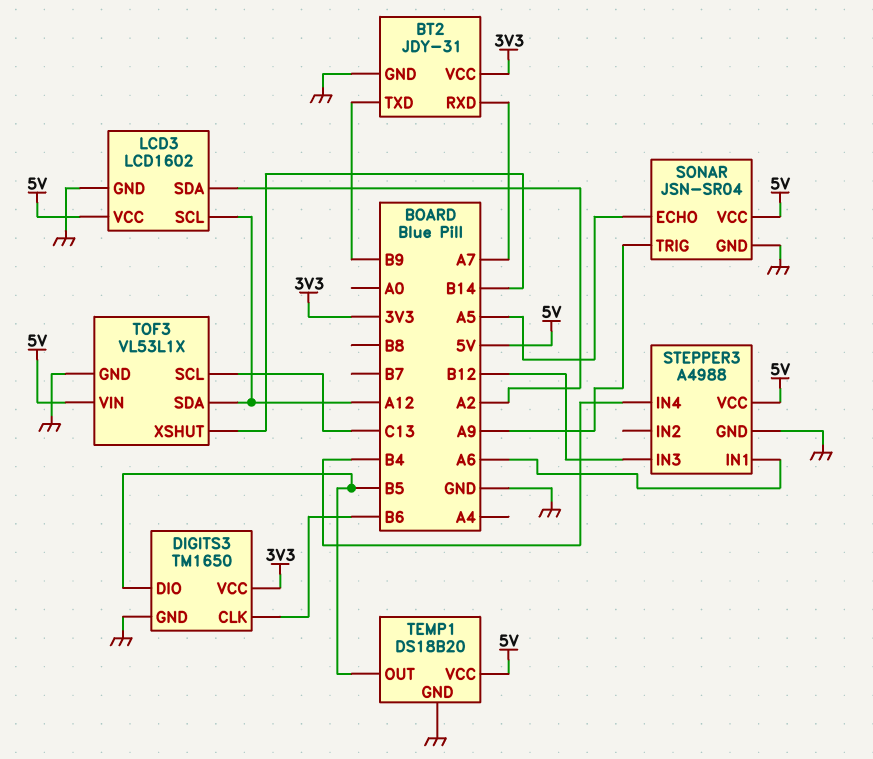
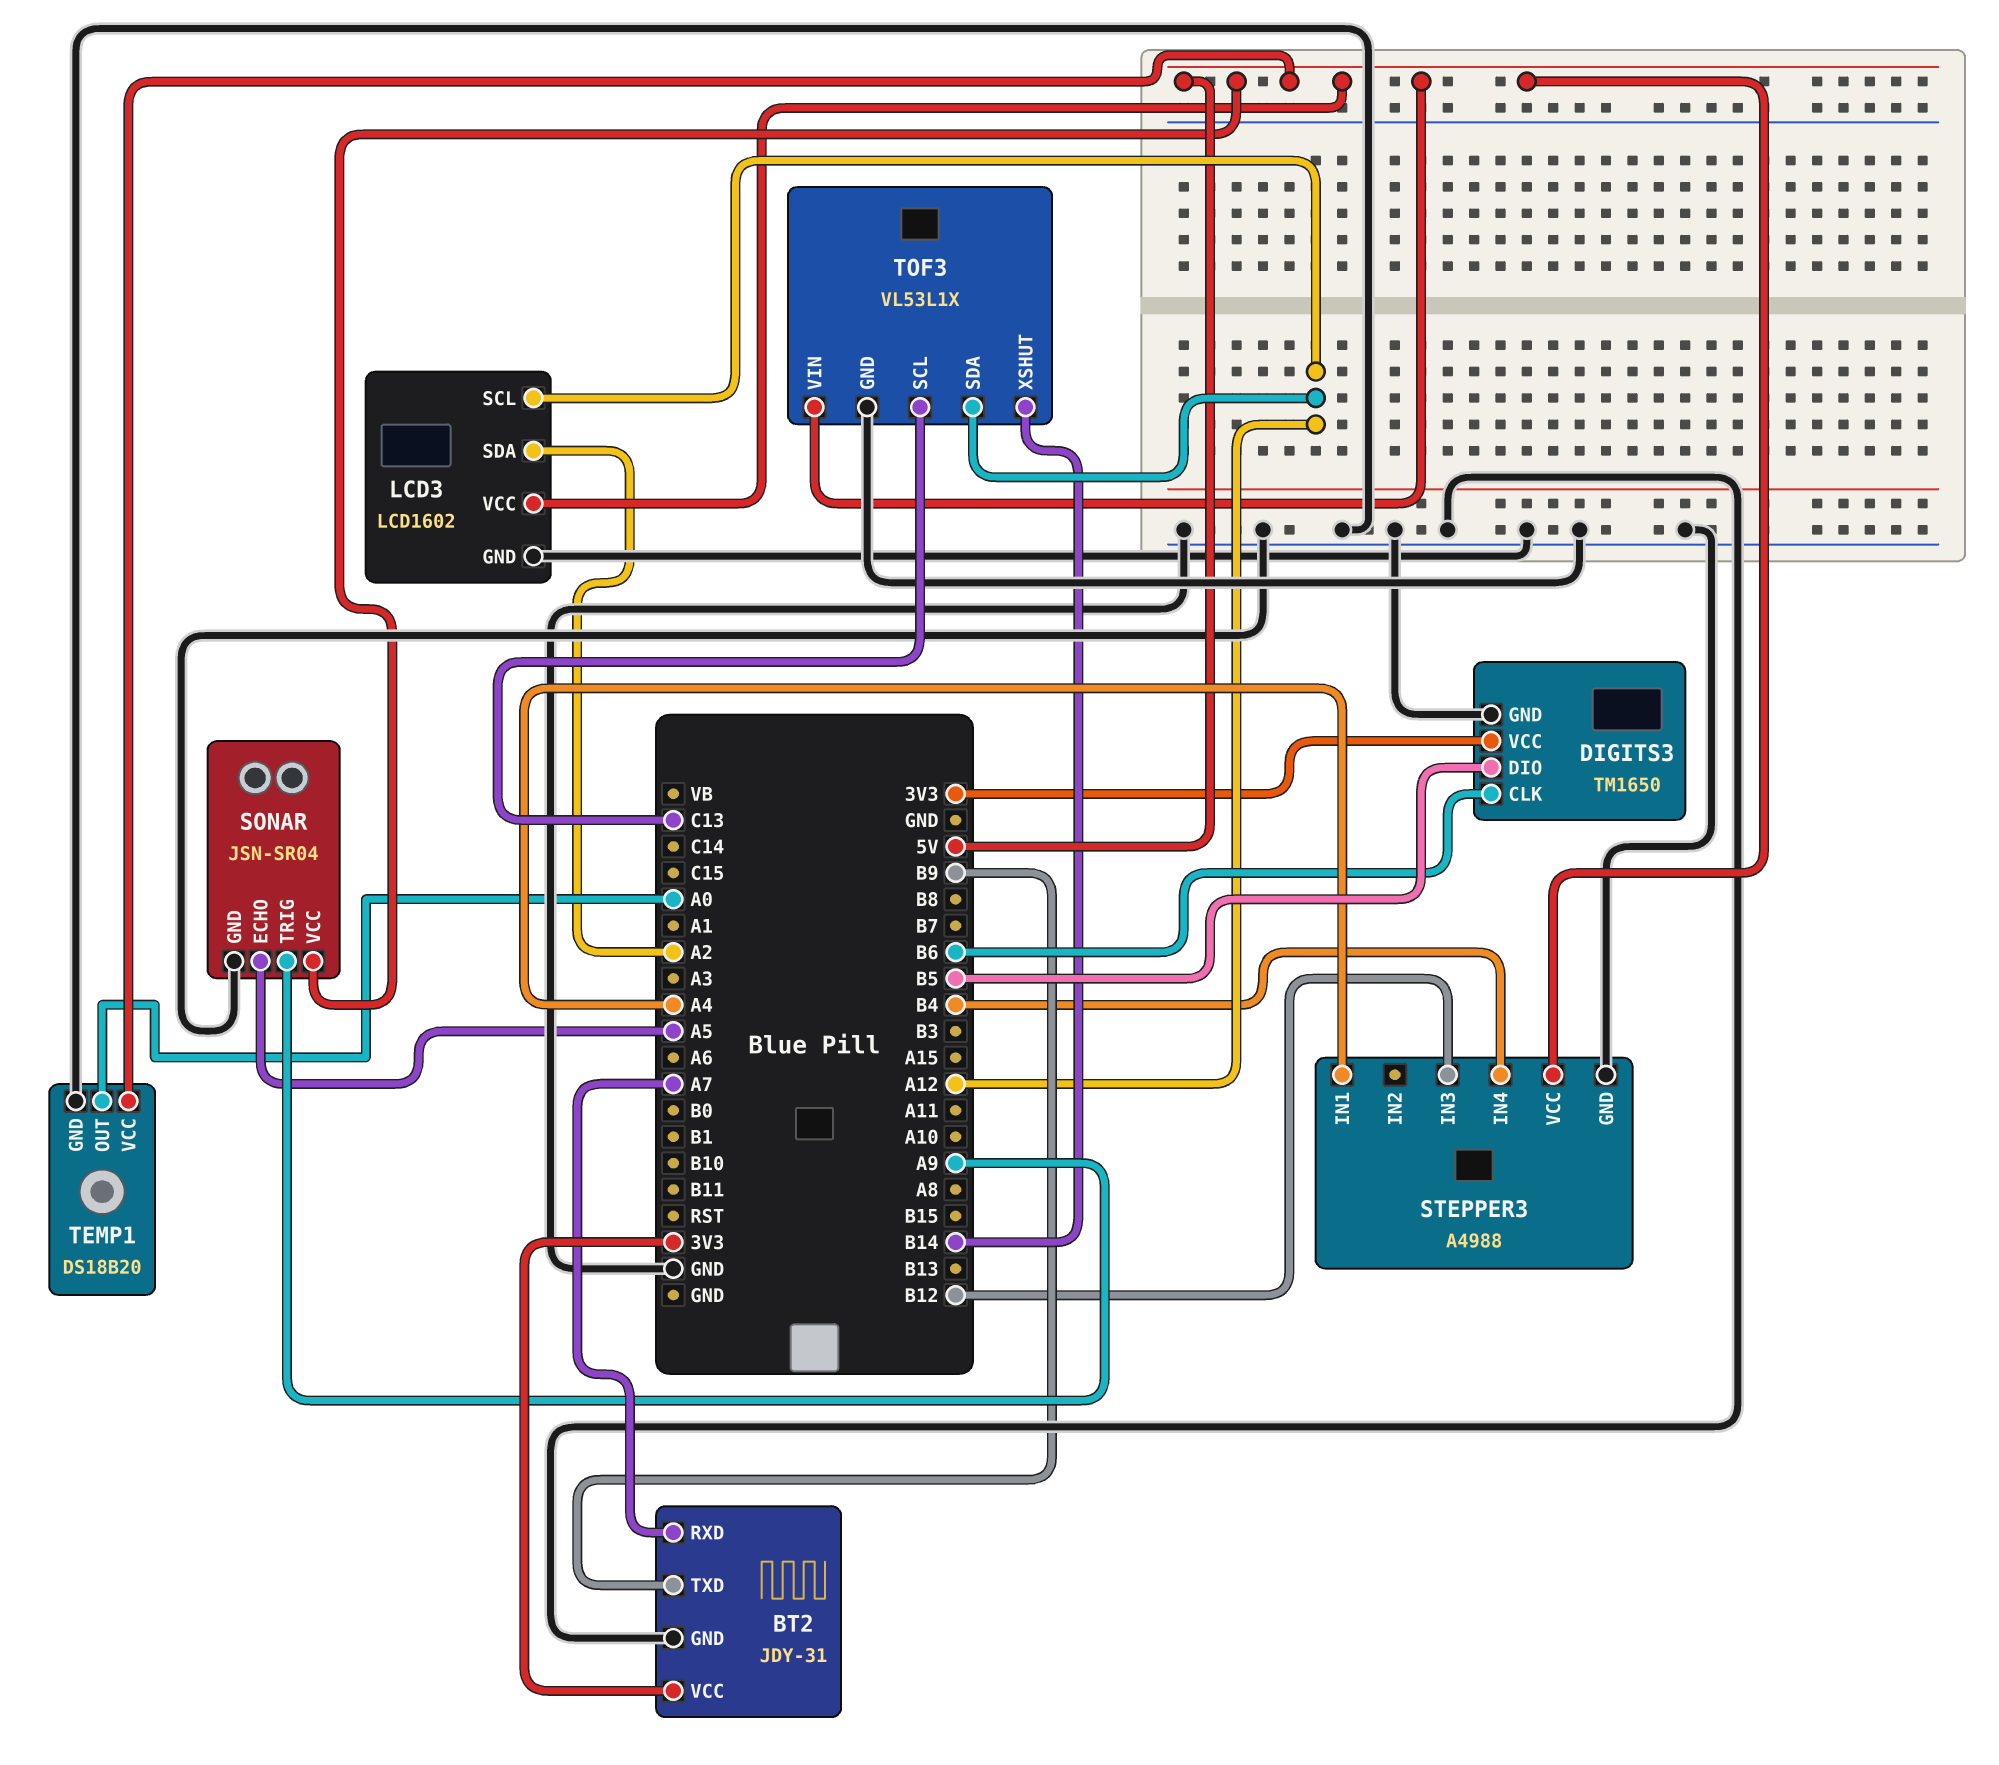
STEPPER3 pin IN1: A6 -> A4
TEMP1 pin OUT: B5 -> A0

